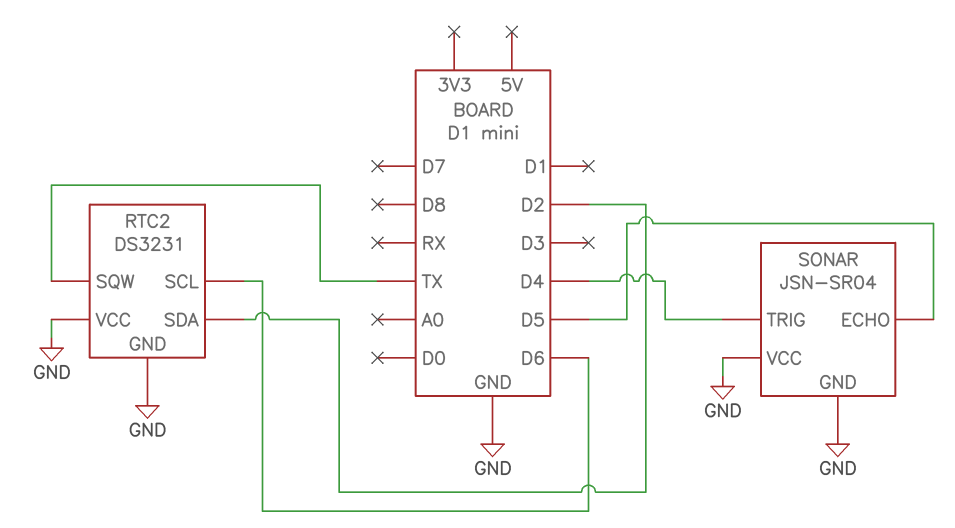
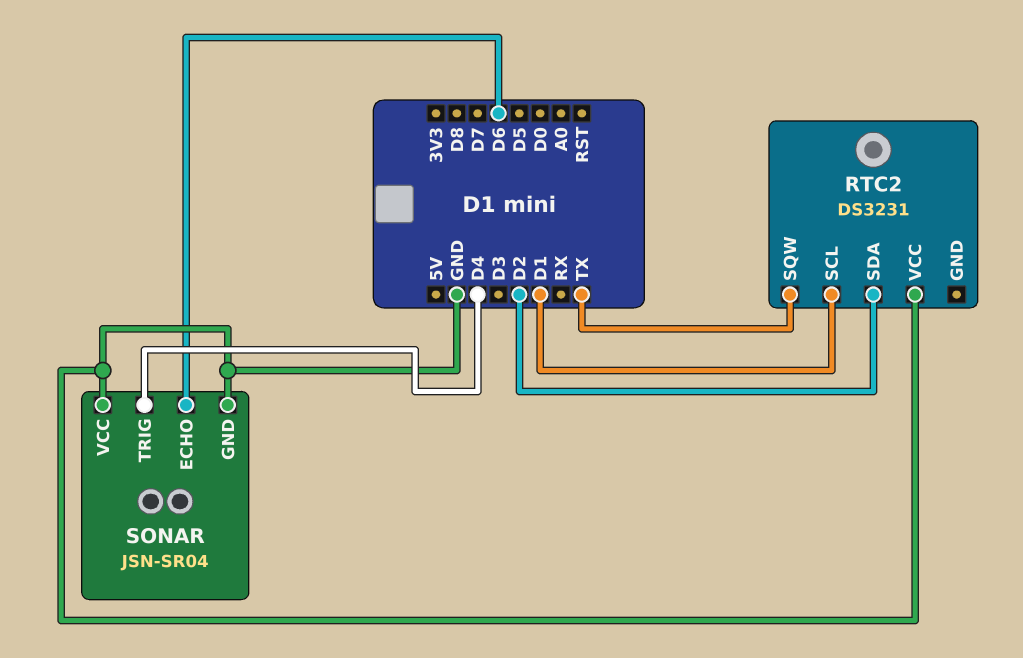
RTC2 pin GND: GND -> none
RTC2 pin SCL: D6 -> D1
SONAR pin ECHO: D5 -> D6

